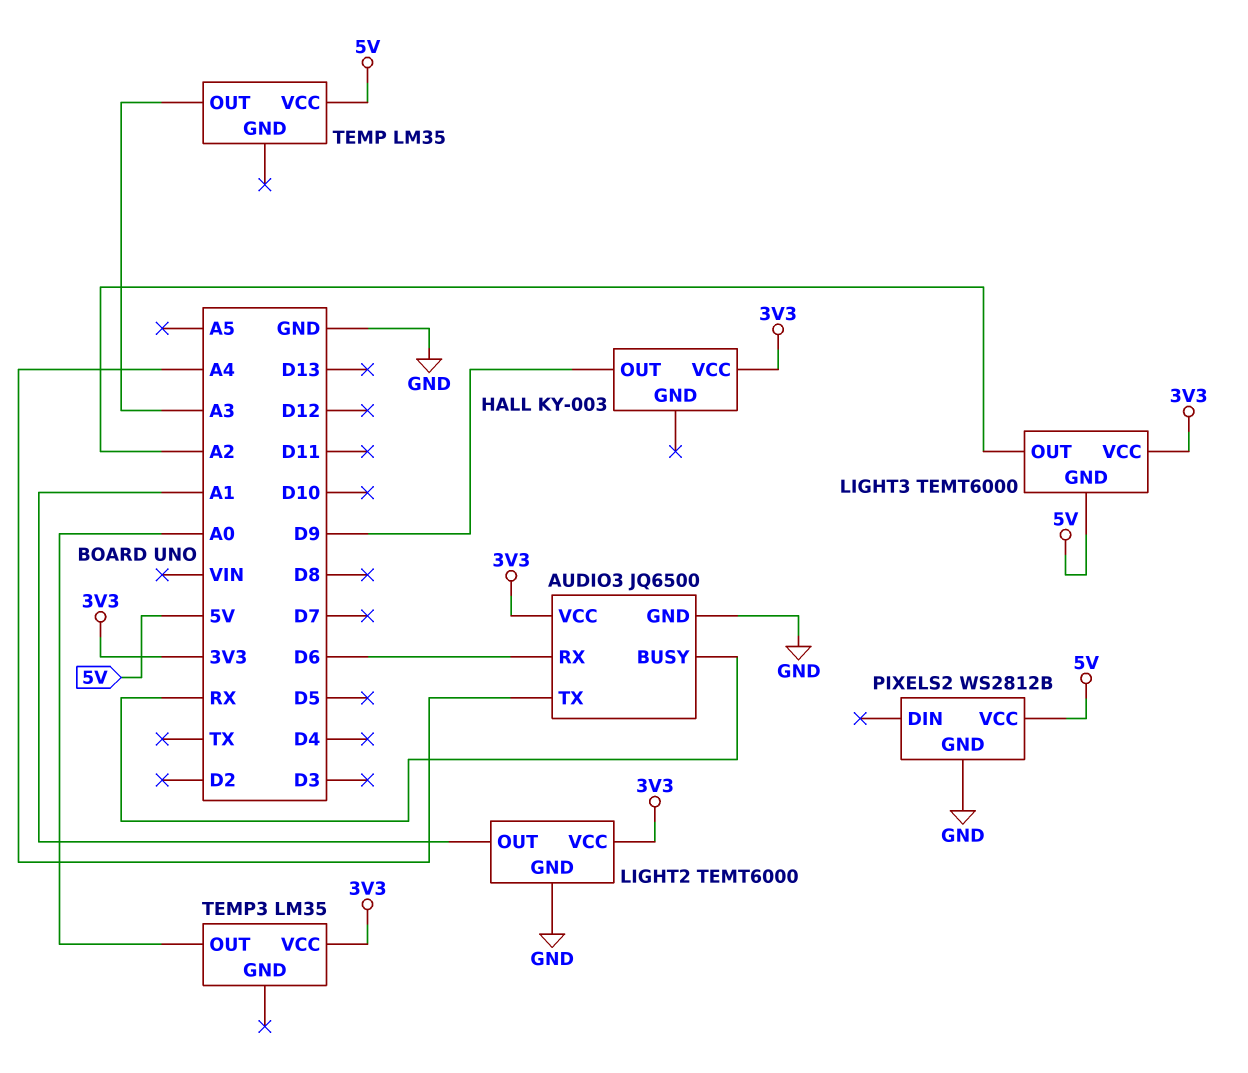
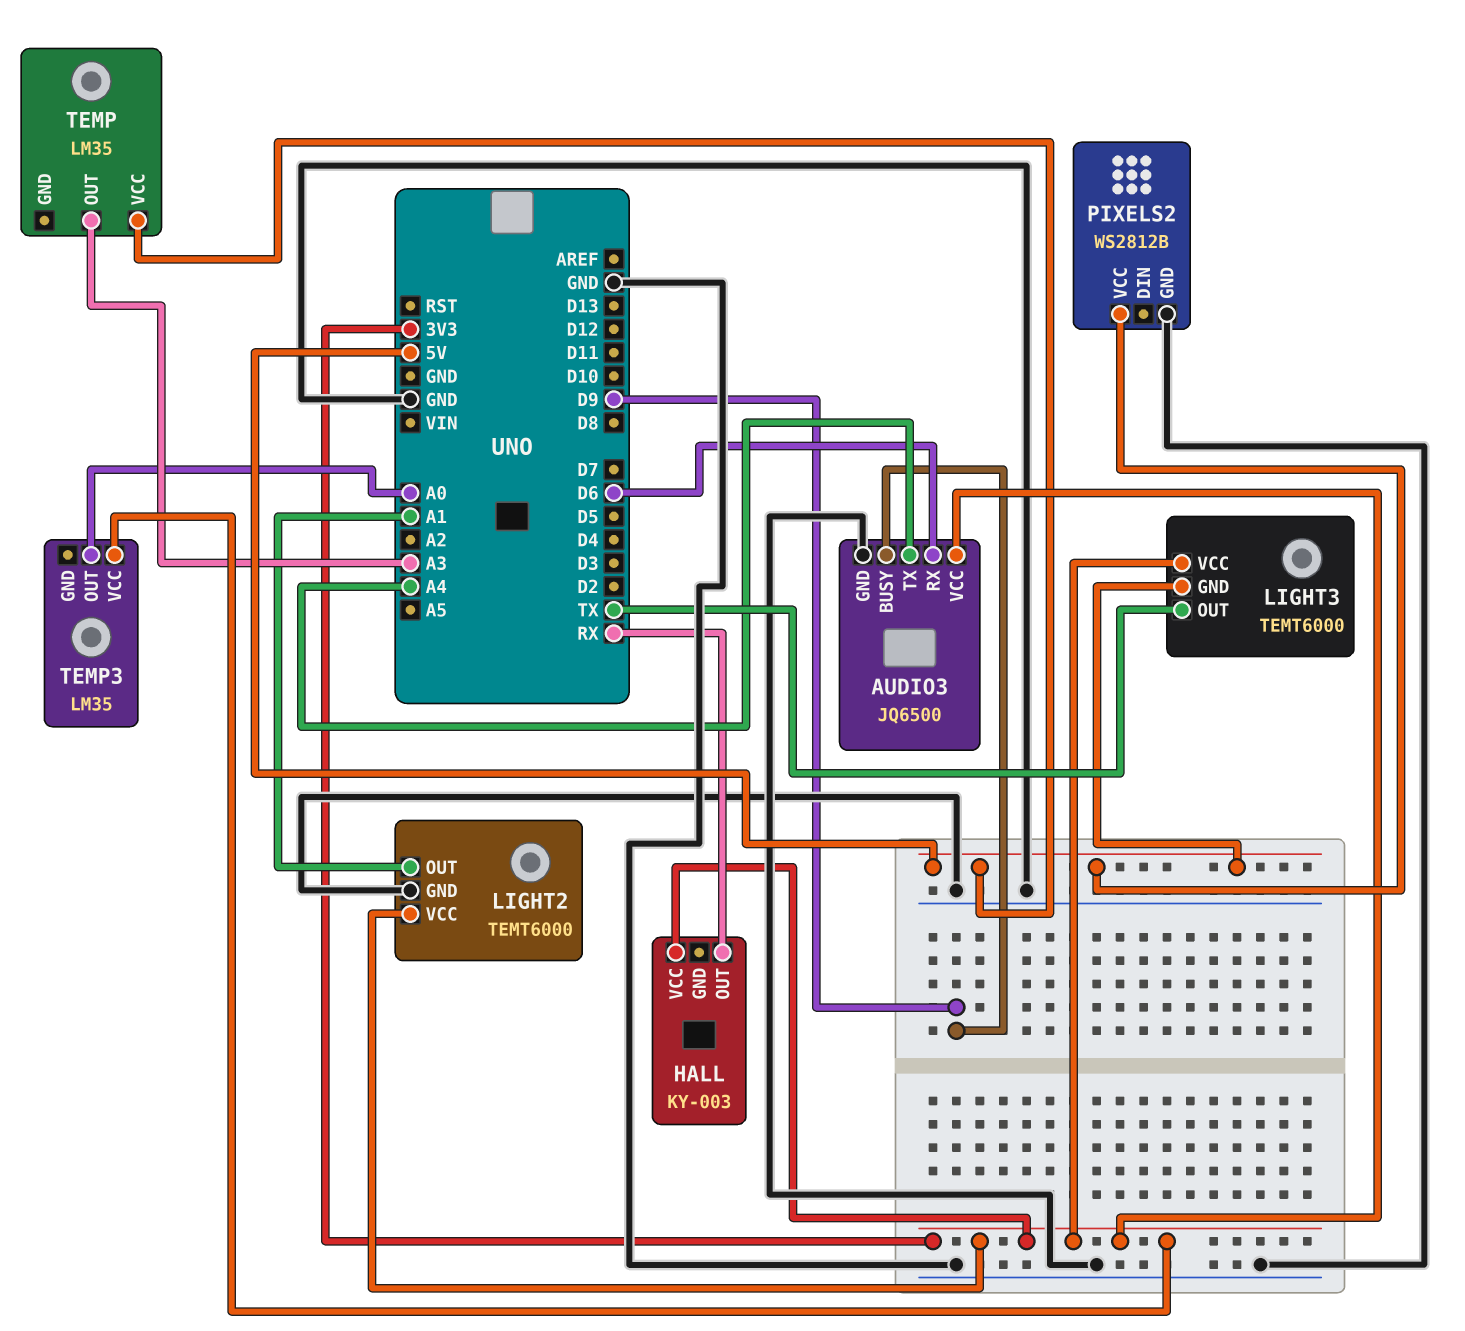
AUDIO3 pin BUSY: RX -> D9
HALL pin OUT: D9 -> RX
LIGHT3 pin OUT: A2 -> TX

